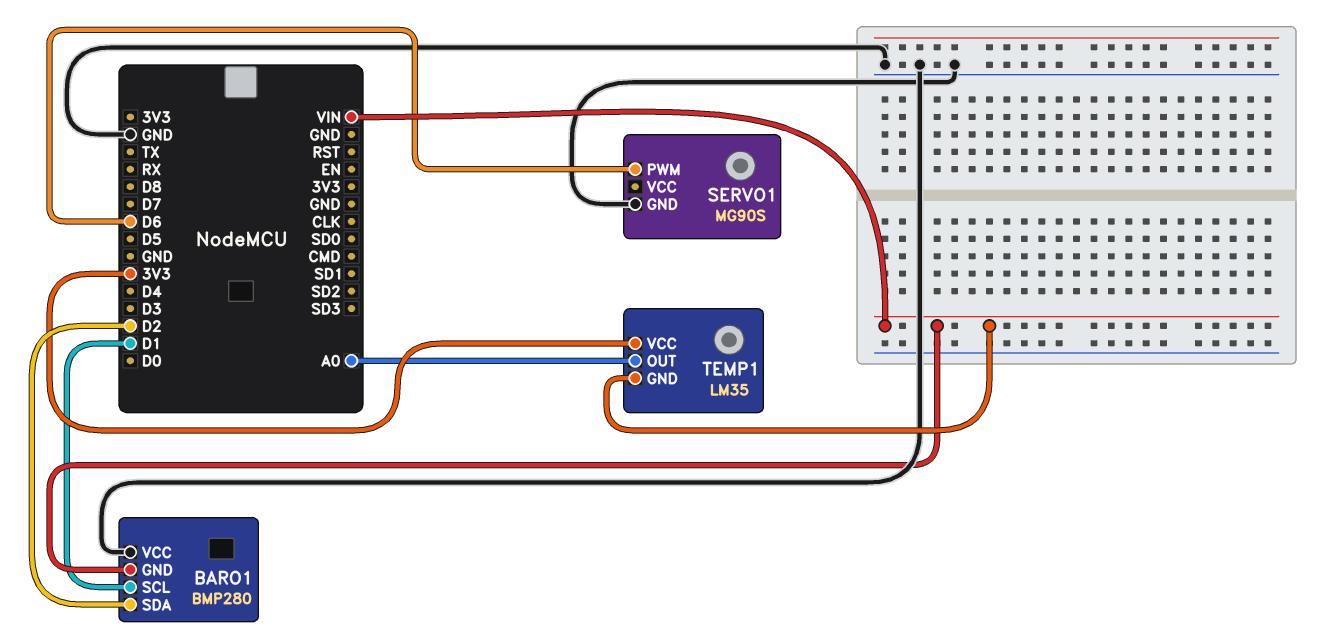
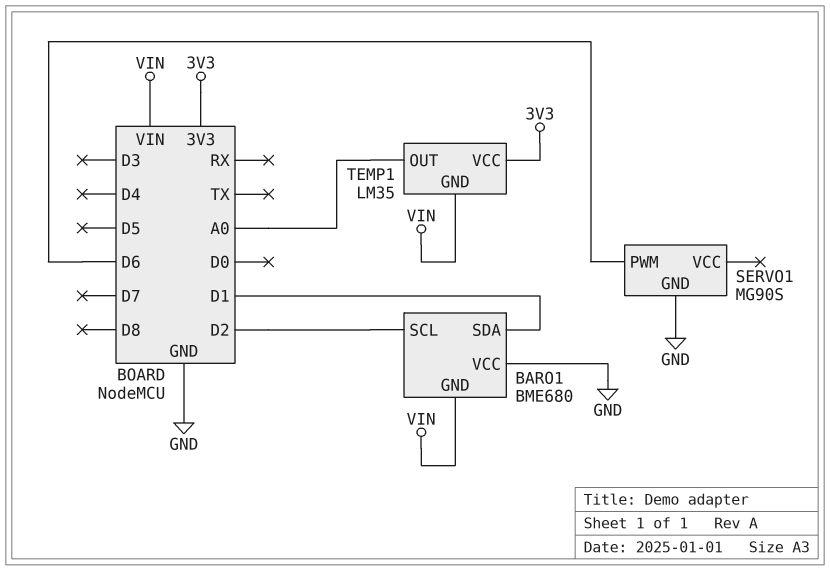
BARO1: BMP280 -> BME680
BARO1 pin SCL: D1 -> D2
BARO1 pin SDA: D2 -> D1

